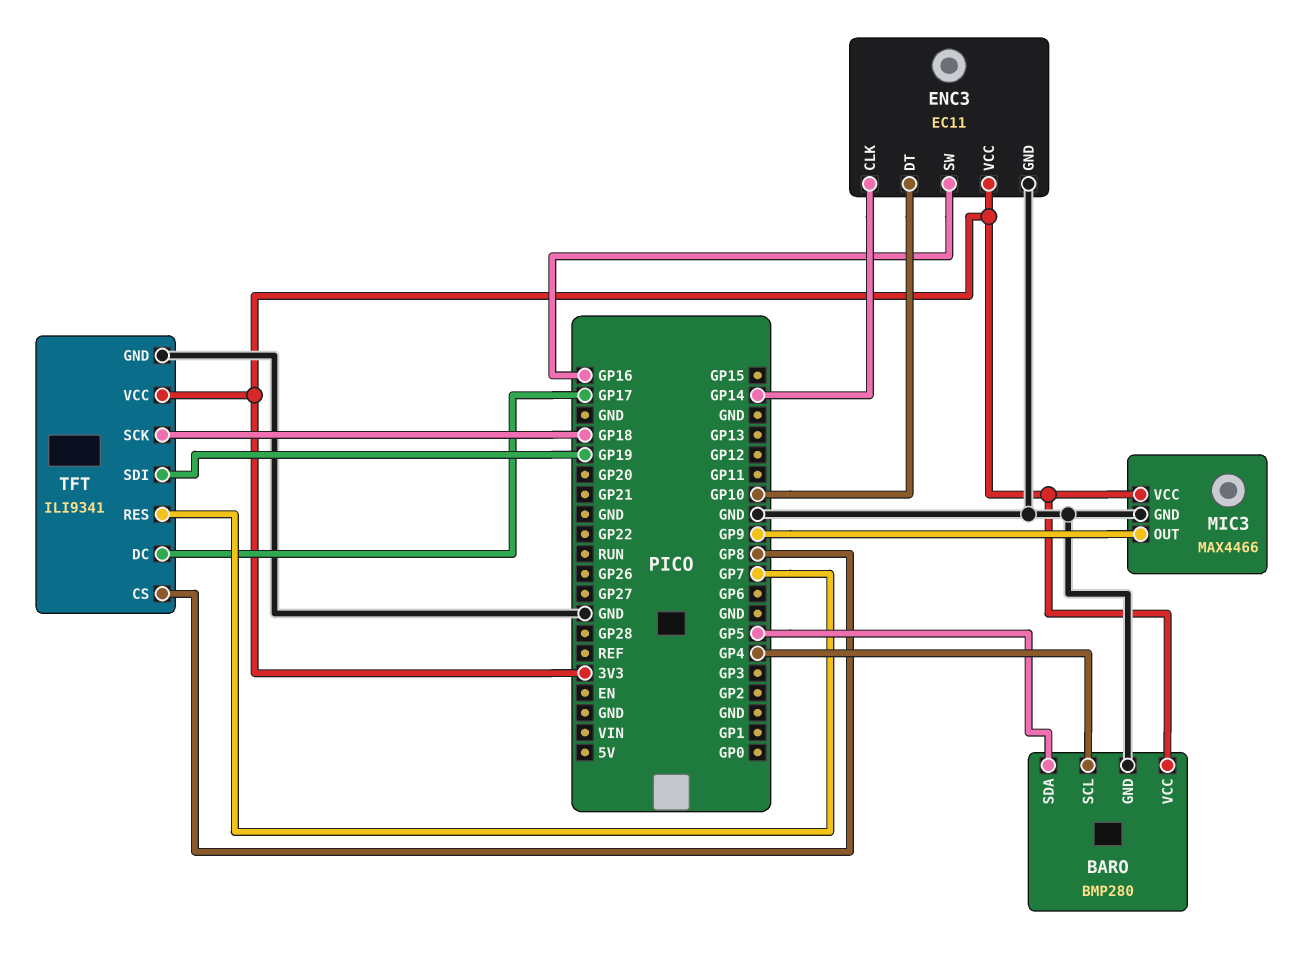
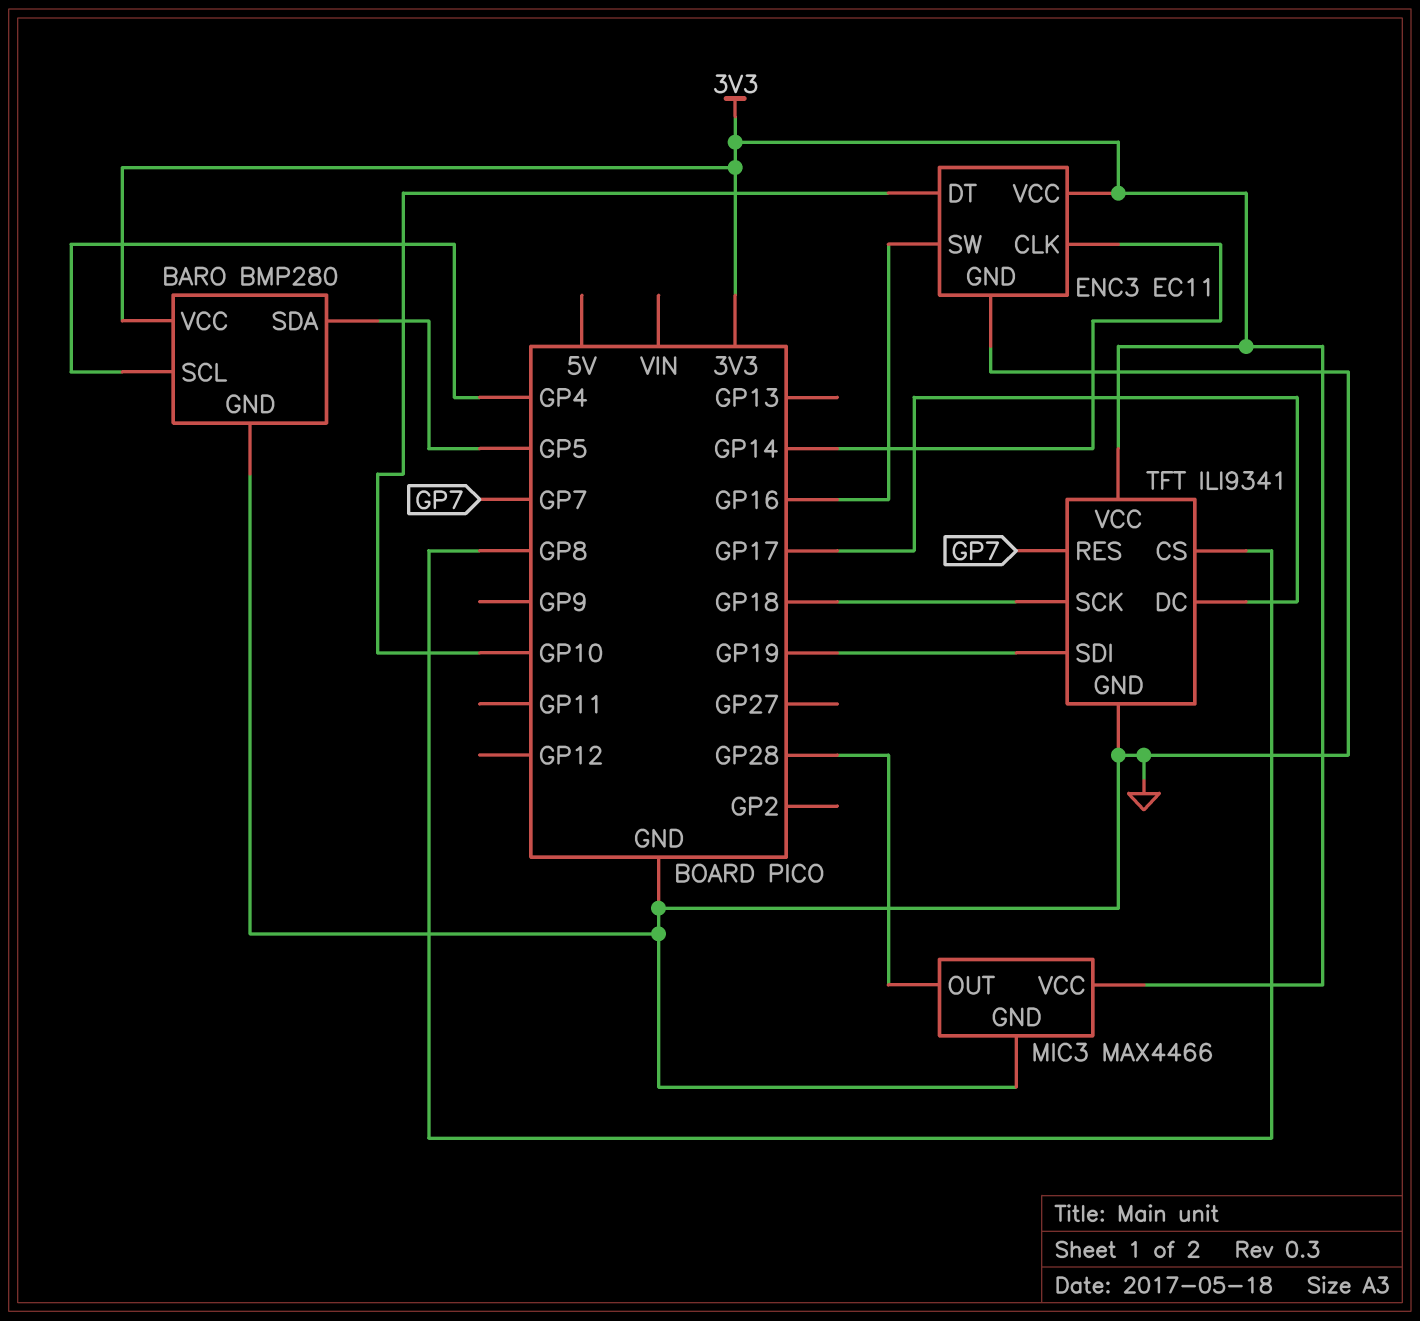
MIC3 pin OUT: GP9 -> GP28

